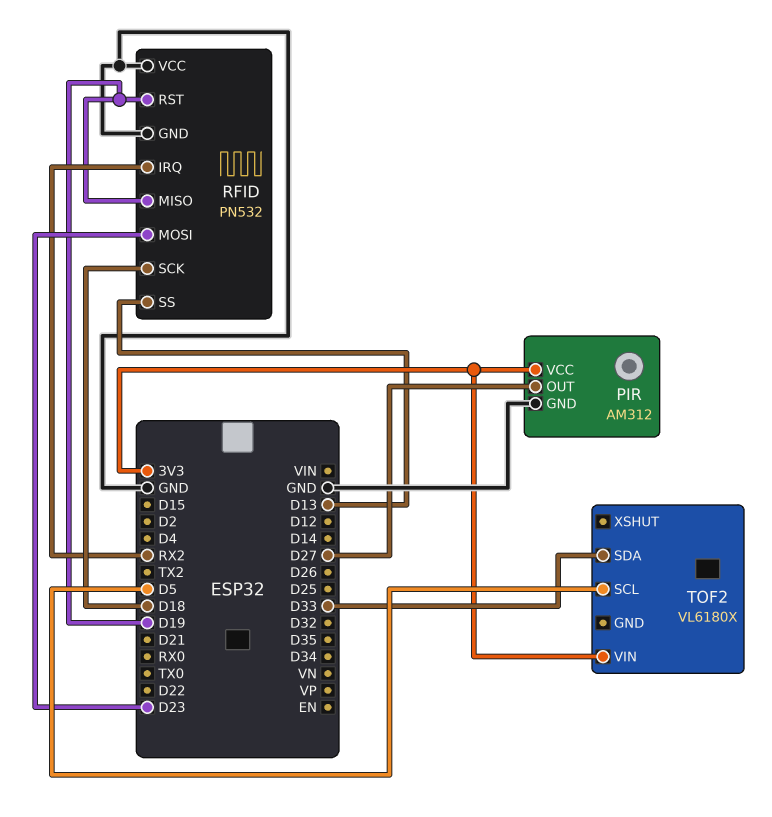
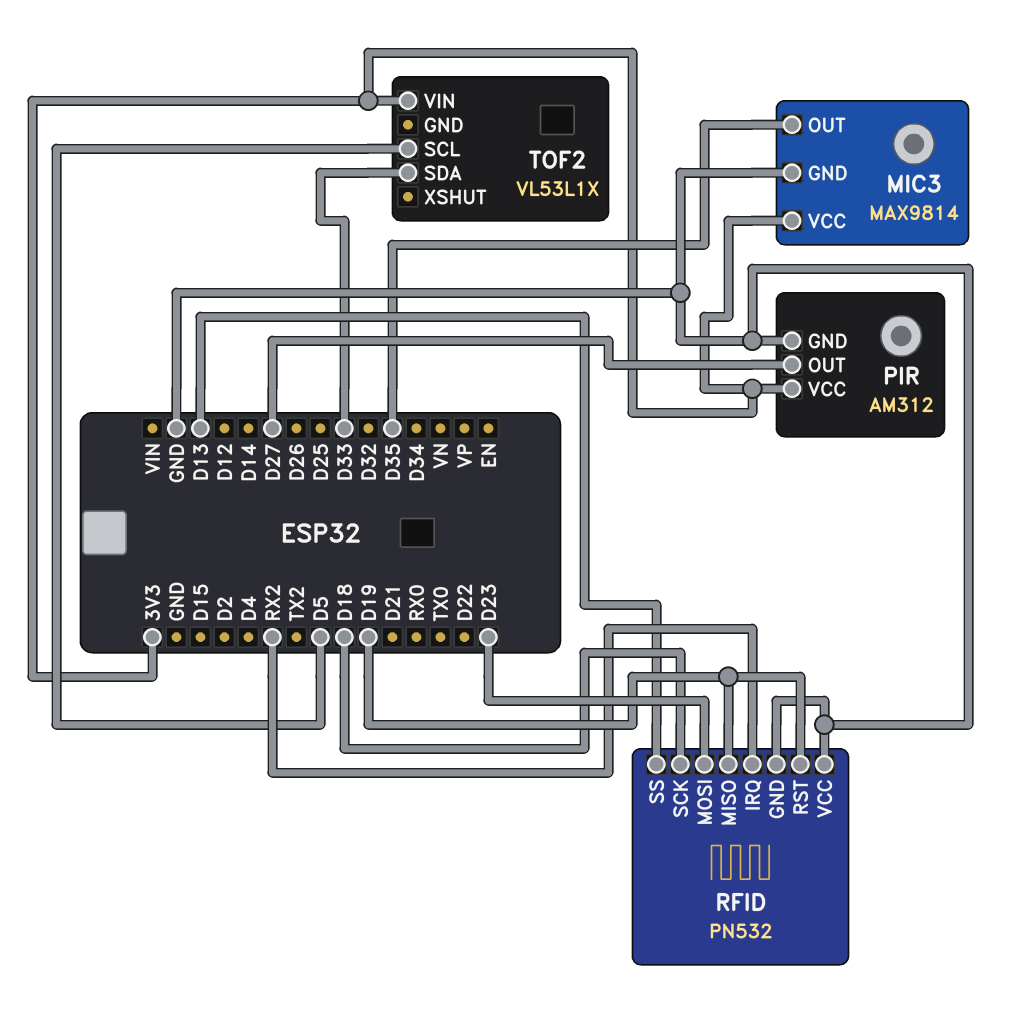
MIC3: none -> MAX9814
MIC3 pin GND: none -> GND
MIC3 pin OUT: none -> D35
MIC3 pin VCC: none -> 3V3
TOF2: VL6180X -> VL53L1X

